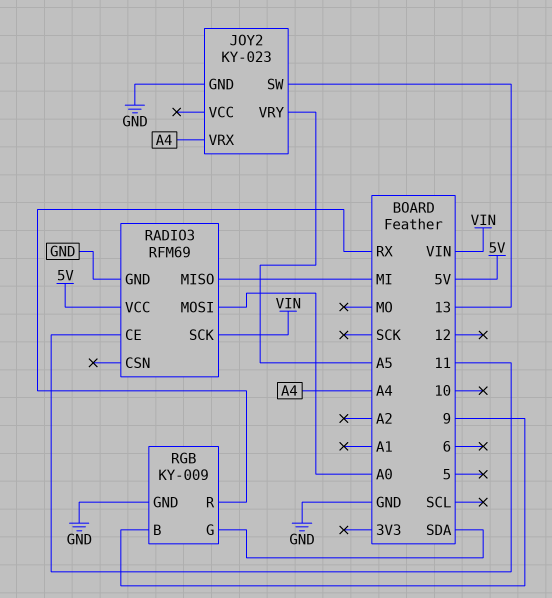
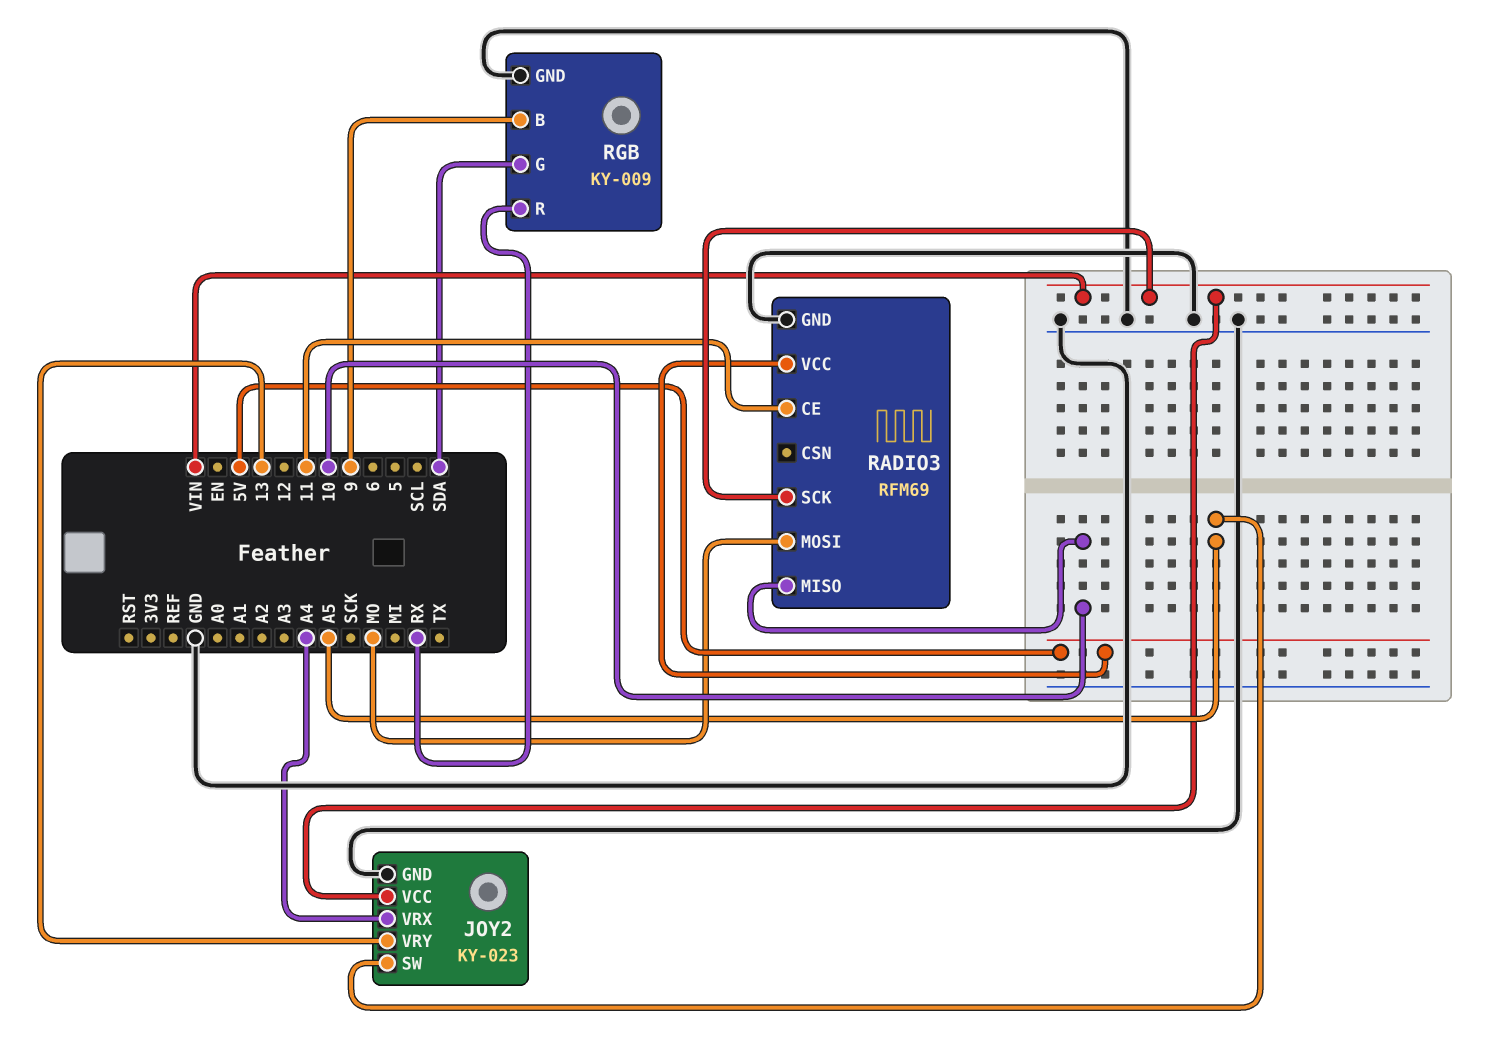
JOY2 pin SW: 13 -> A5
JOY2 pin VCC: none -> VIN
JOY2 pin VRY: A5 -> 13
RADIO3 pin MISO: MI -> 10
RADIO3 pin MOSI: A0 -> MO

